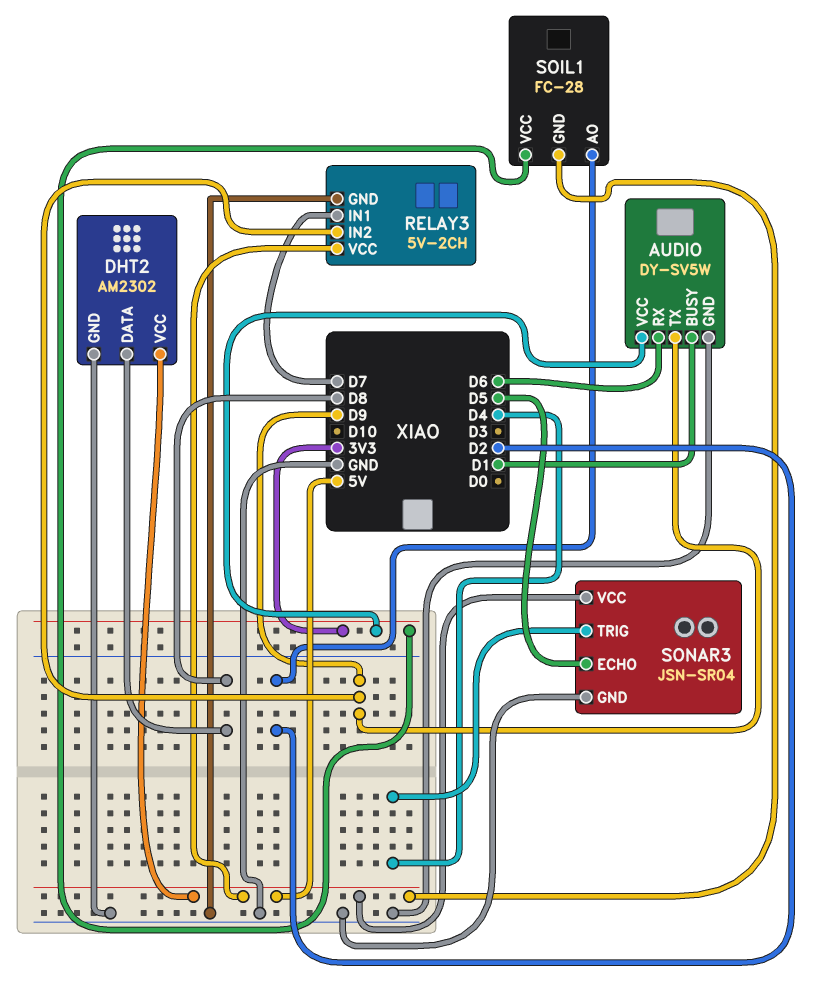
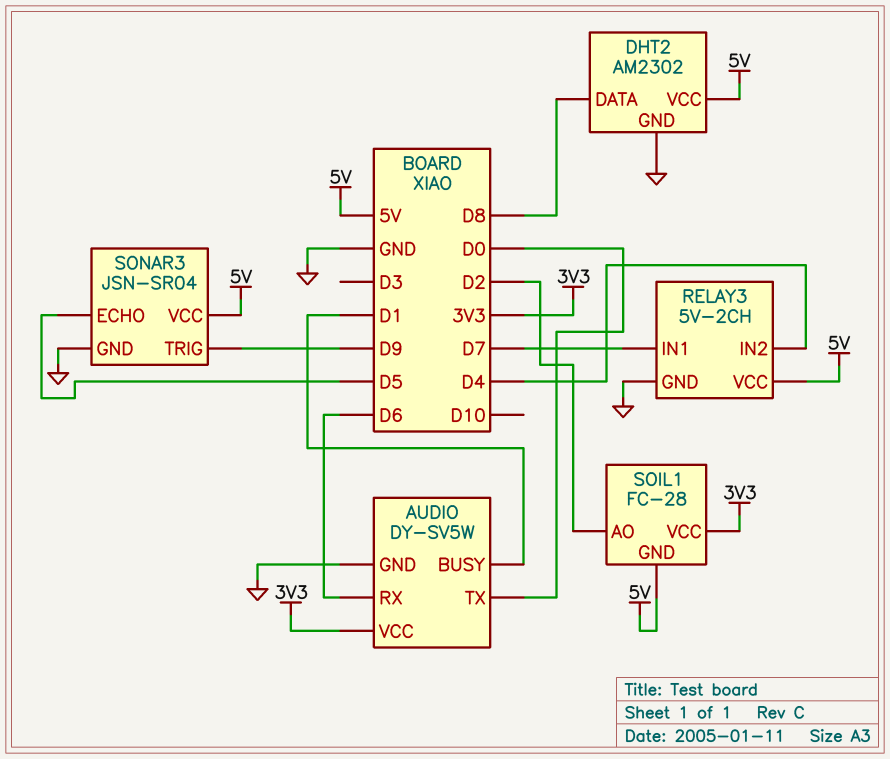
AUDIO pin TX: D9 -> D0
RELAY3 pin IN2: D9 -> D4
SONAR3 pin TRIG: D4 -> D9

